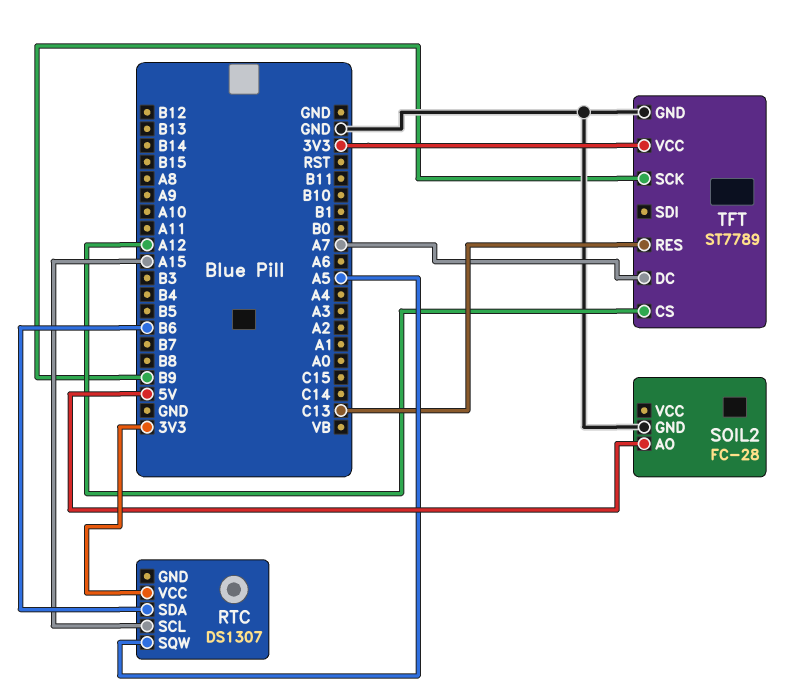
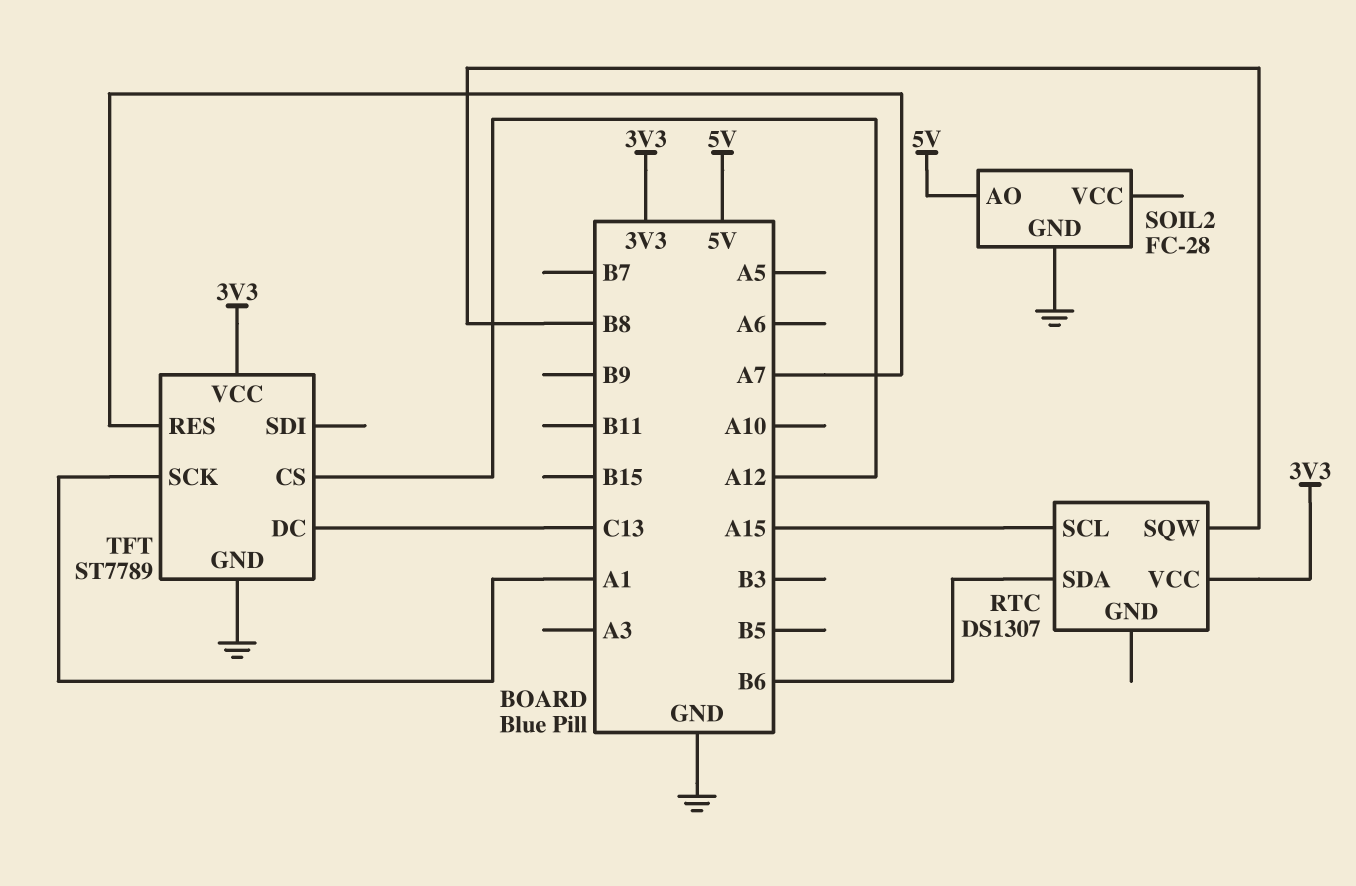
RTC pin SQW: A5 -> B8
TFT pin DC: A7 -> C13
TFT pin RES: C13 -> A7
TFT pin SCK: B9 -> A1

